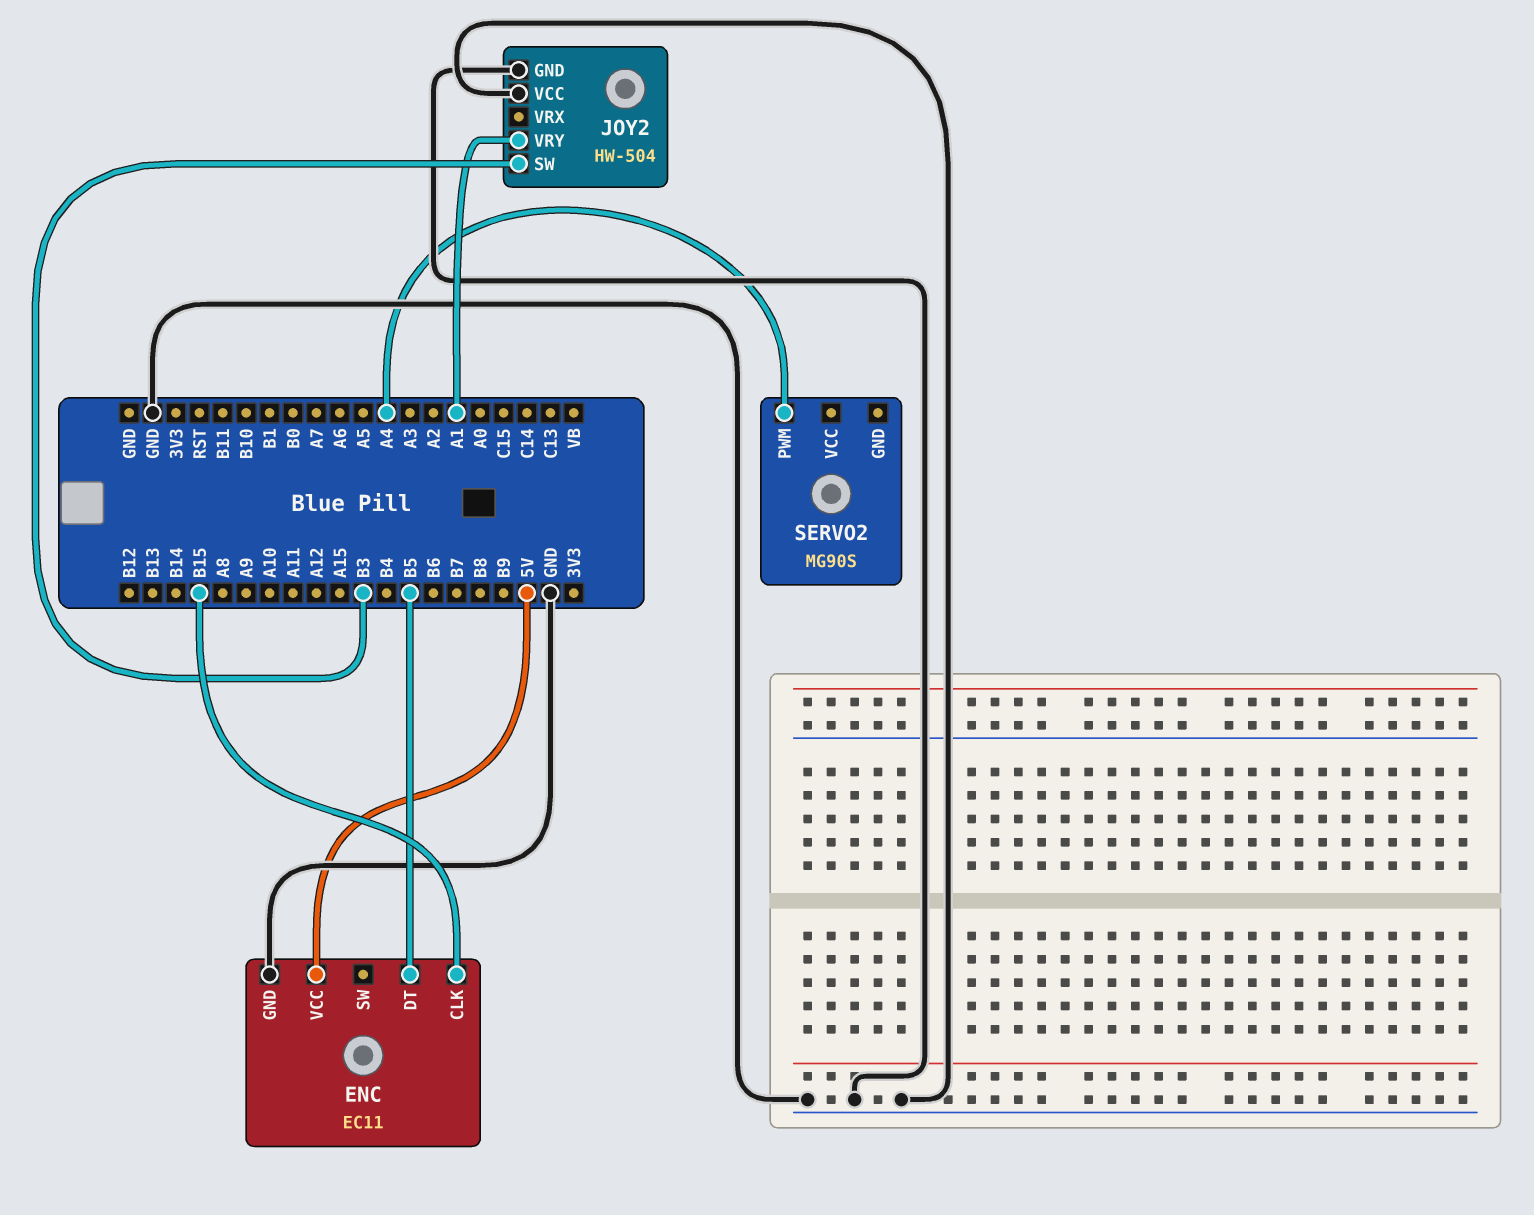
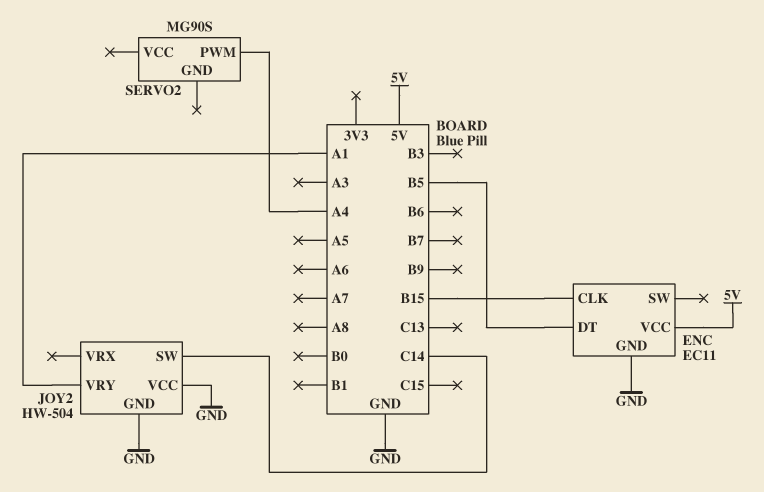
JOY2 pin SW: B3 -> C14

